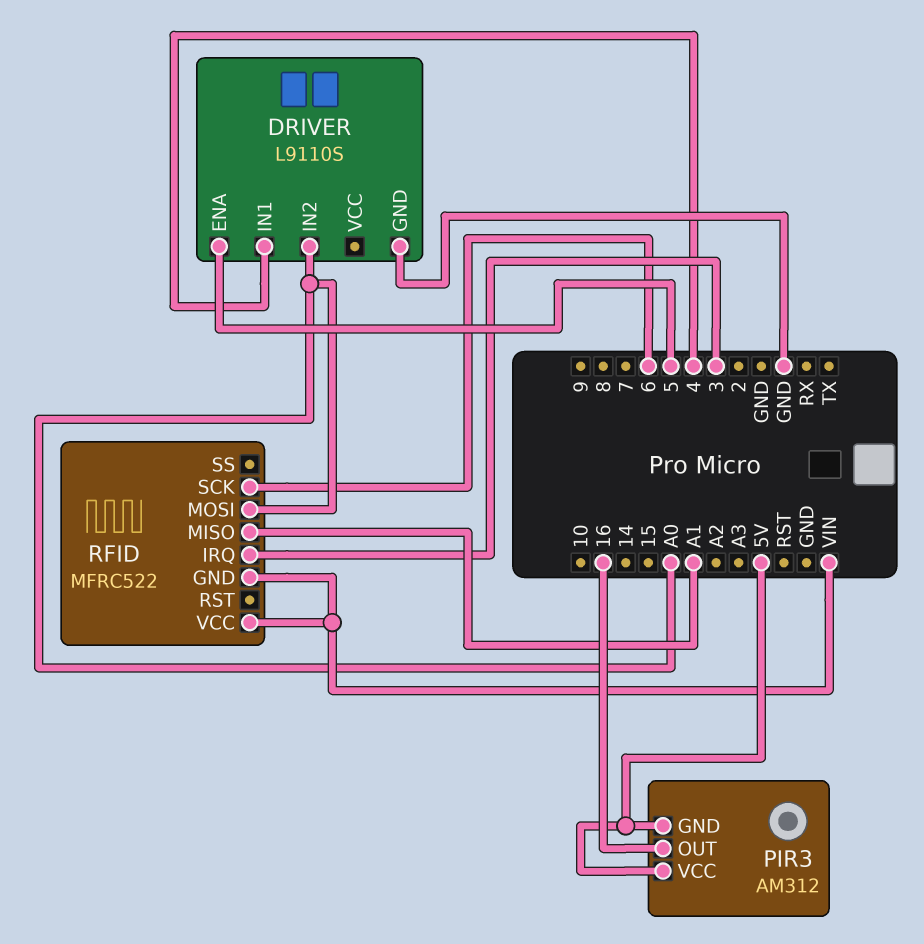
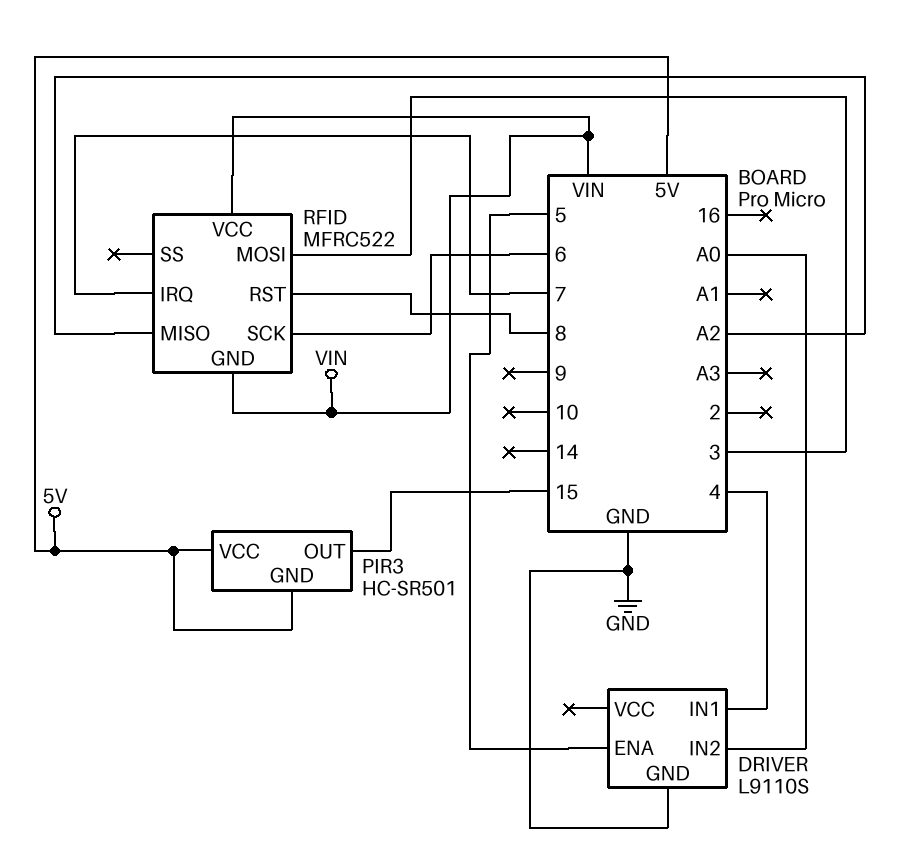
PIR3: AM312 -> HC-SR501
PIR3 pin OUT: 16 -> 15
RFID pin IRQ: 3 -> 7
RFID pin MISO: A1 -> A2
RFID pin MOSI: A0 -> 3
RFID pin RST: none -> 8

